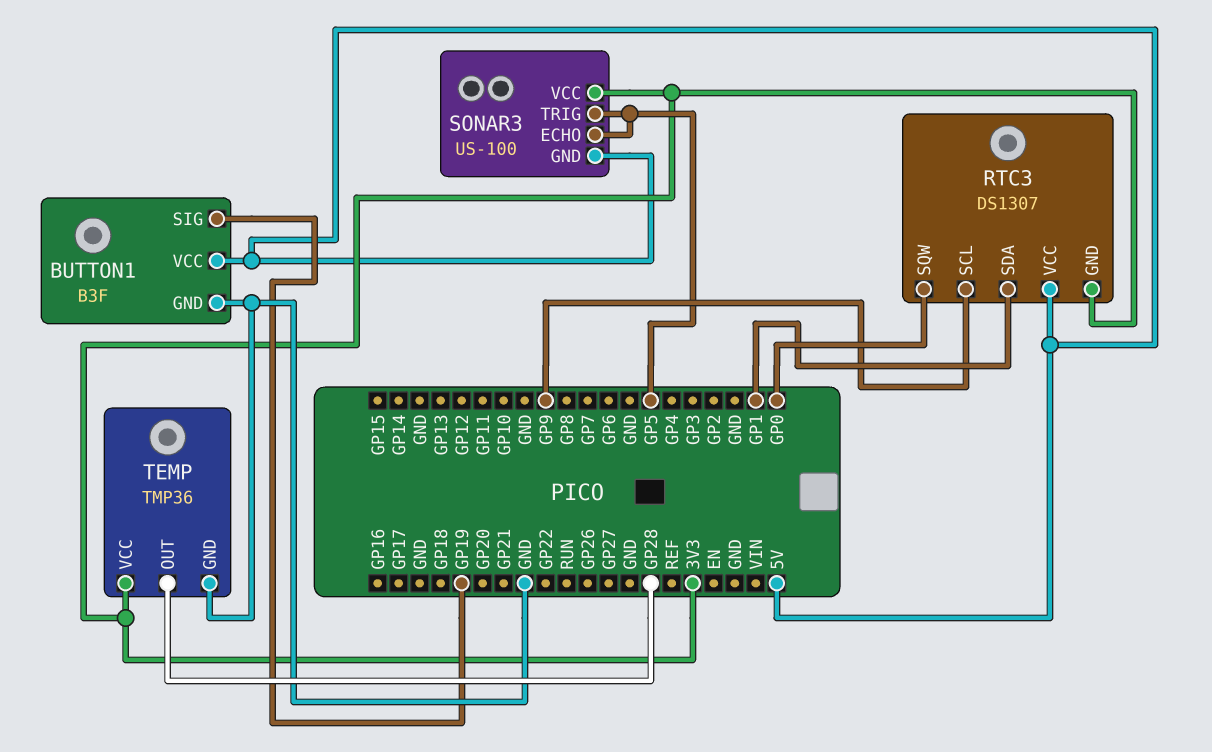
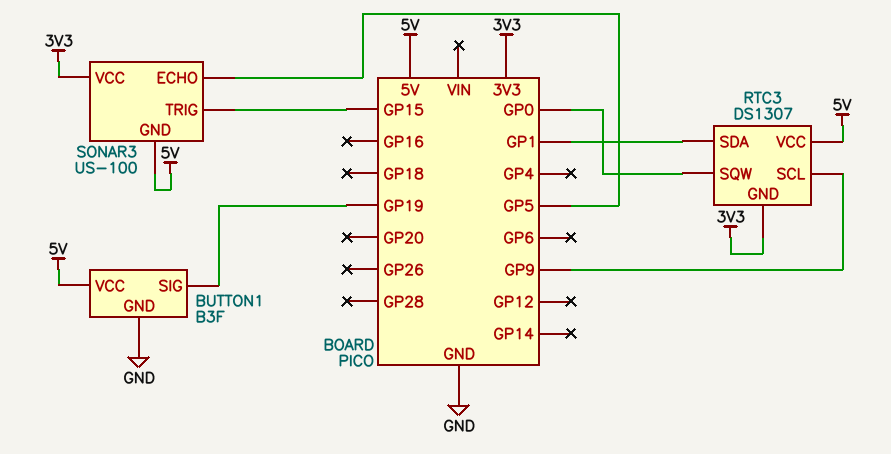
SONAR3 pin TRIG: GP5 -> GP15
TEMP: TMP36 -> none
TEMP pin GND: GND -> none
TEMP pin OUT: GP28 -> none
TEMP pin VCC: 3V3 -> none

